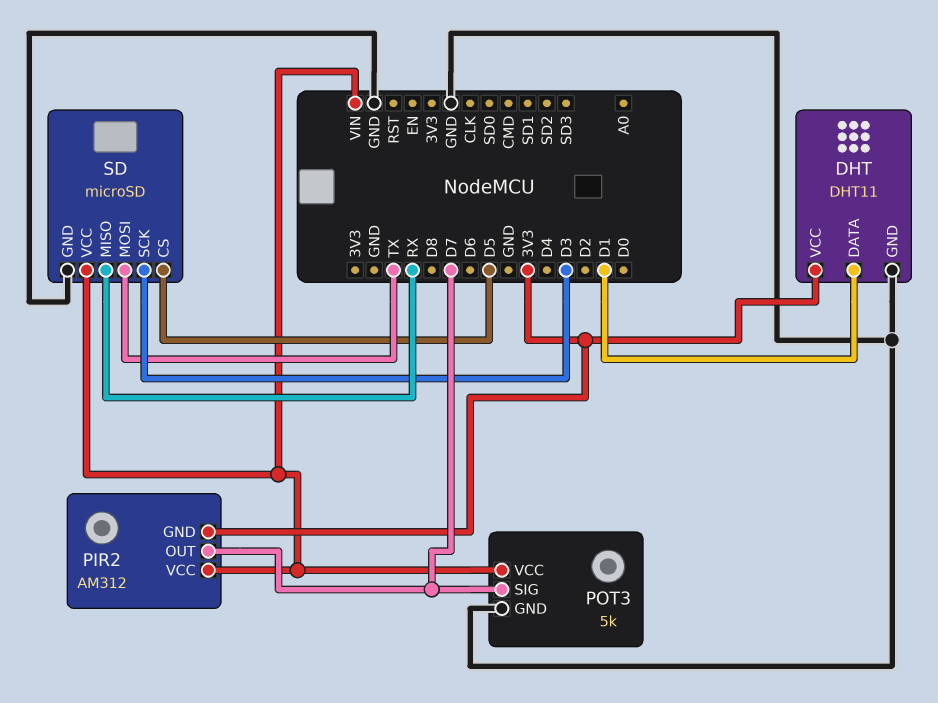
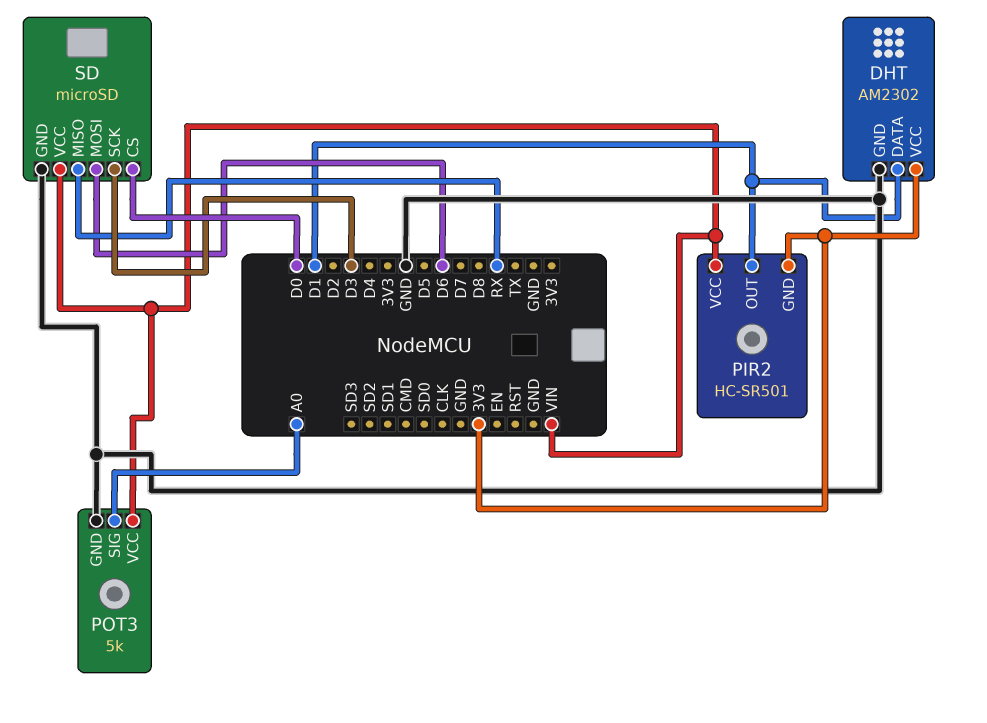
DHT: DHT11 -> AM2302
PIR2: AM312 -> HC-SR501
PIR2 pin OUT: D7 -> D1
POT3 pin SIG: D7 -> A0
SD pin CS: D5 -> D0
SD pin MOSI: TX -> D6

